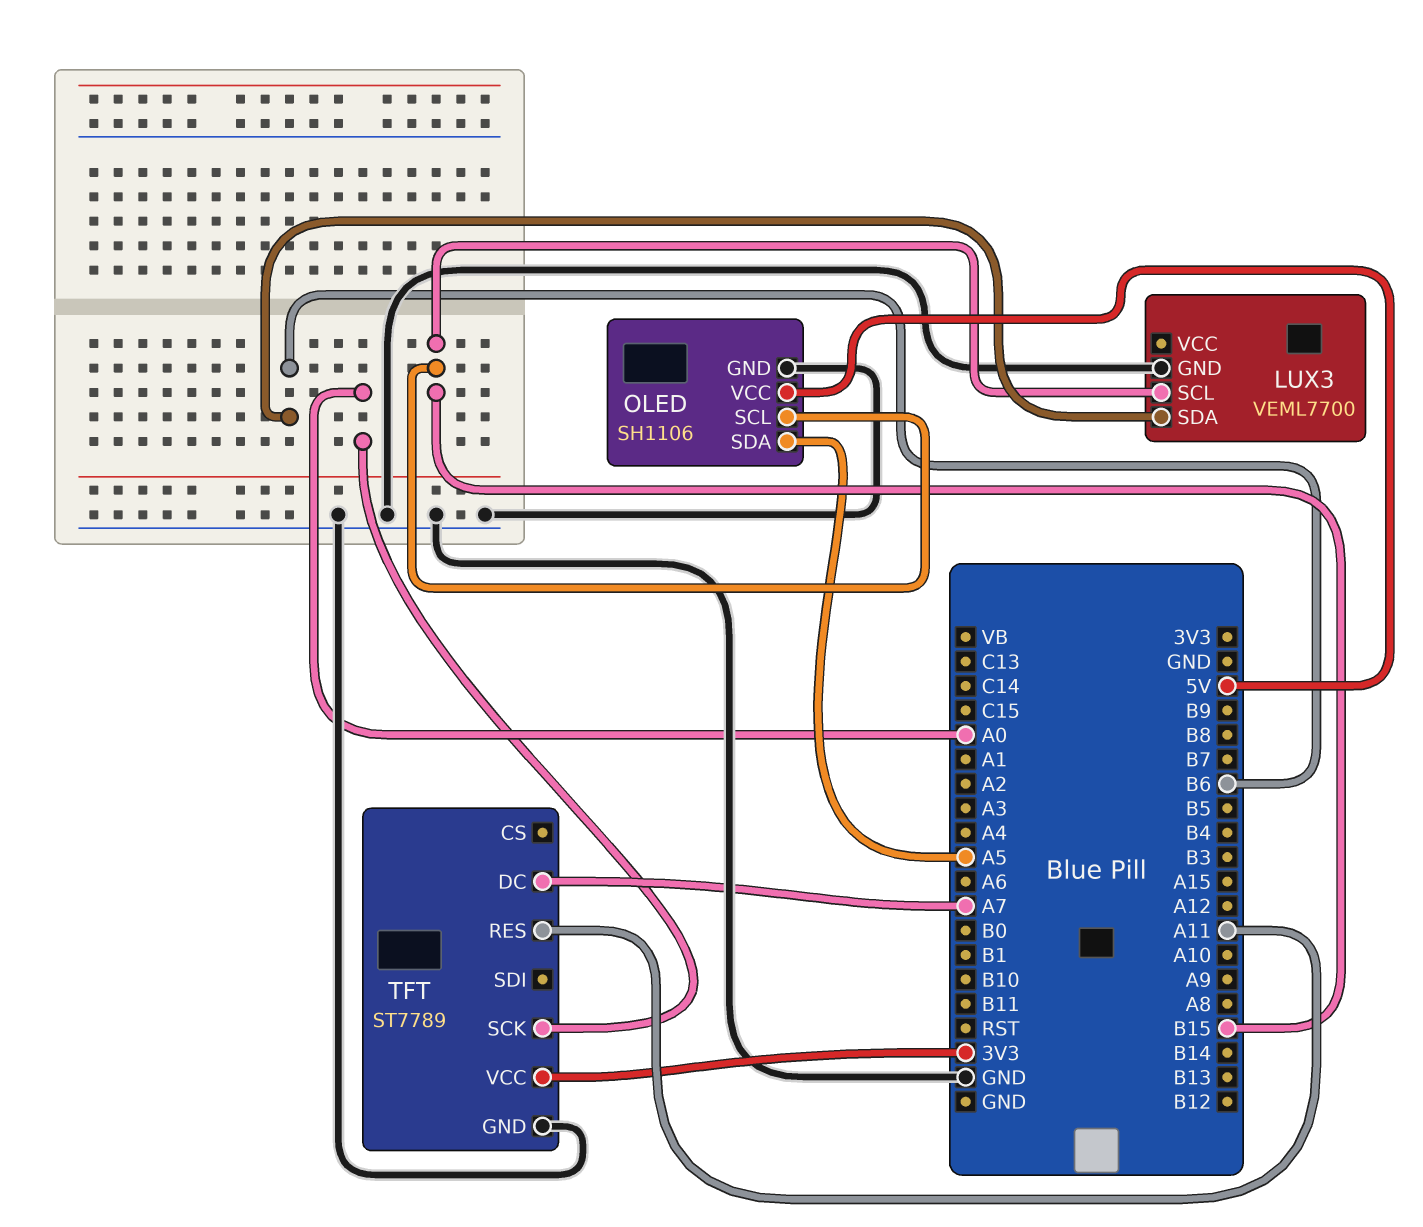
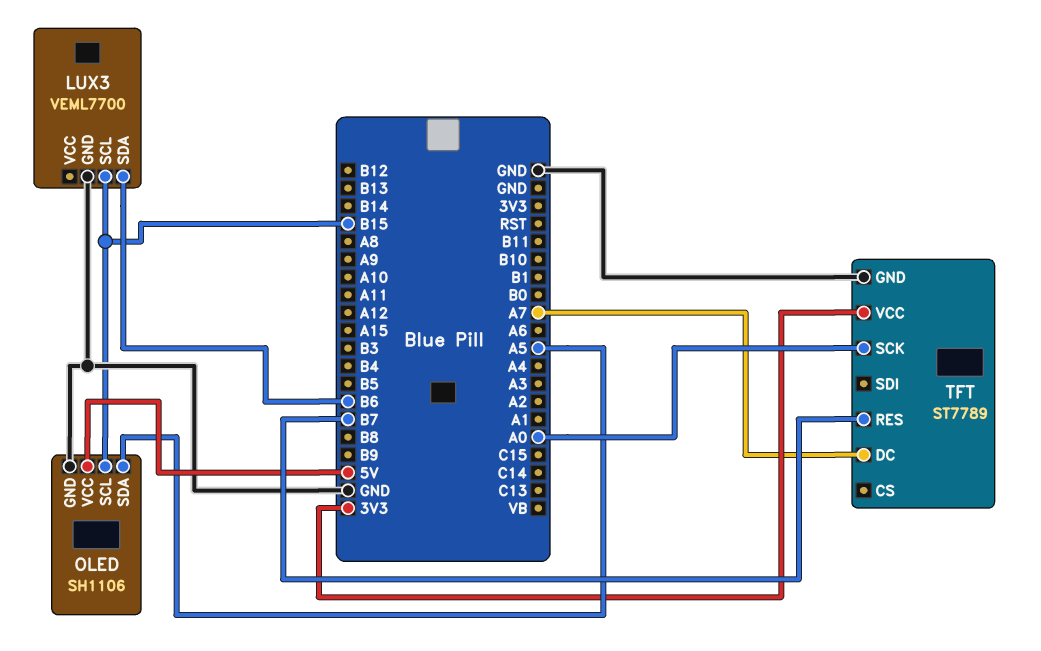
TFT pin RES: A11 -> B7

